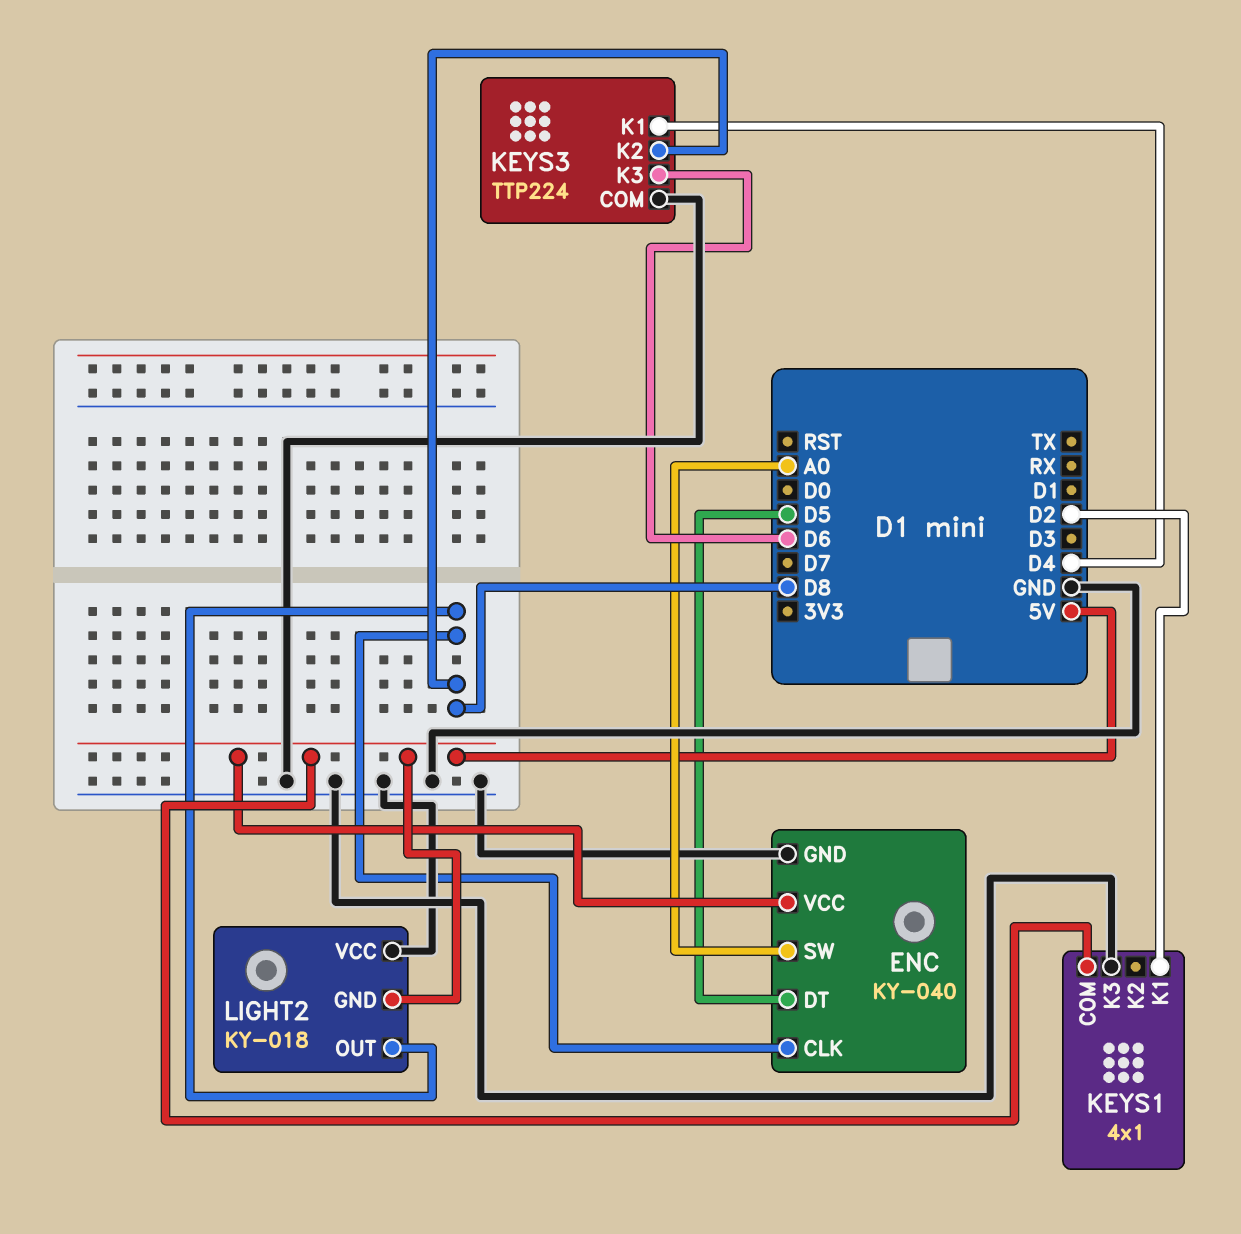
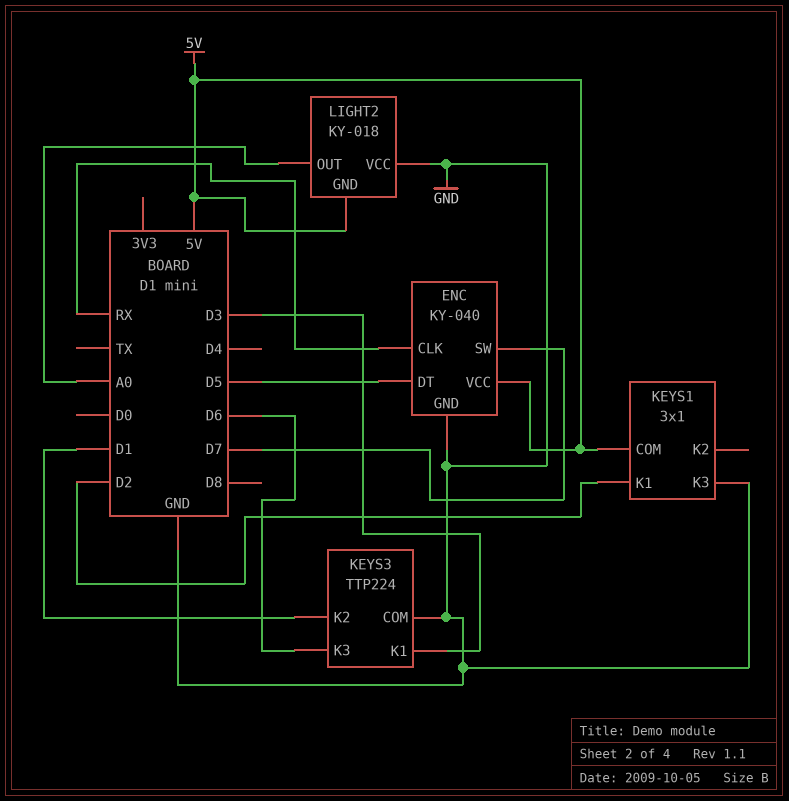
ENC pin CLK: D8 -> RX
ENC pin SW: A0 -> D7
KEYS1: 4x1 -> 3x1
KEYS3 pin K1: D4 -> D3
KEYS3 pin K2: D8 -> D1
LIGHT2 pin OUT: D8 -> A0

